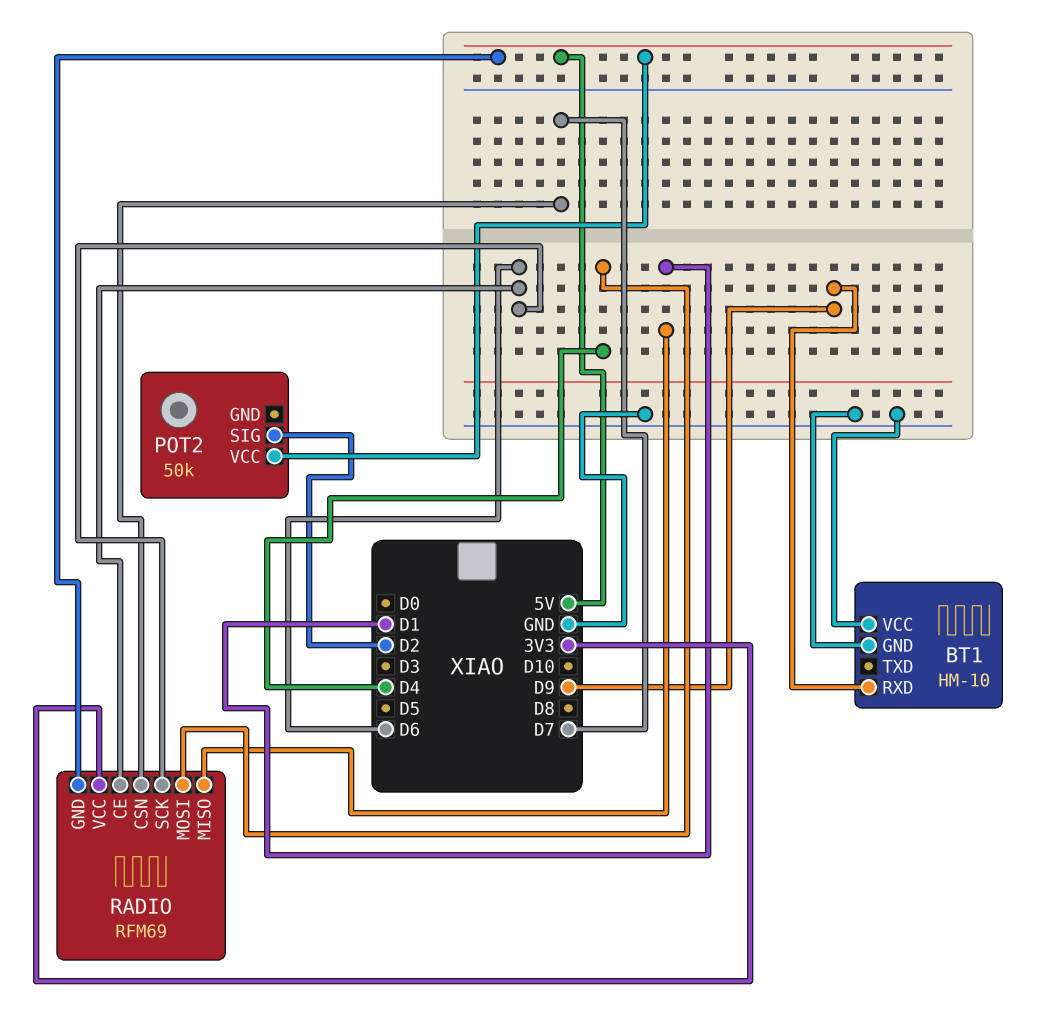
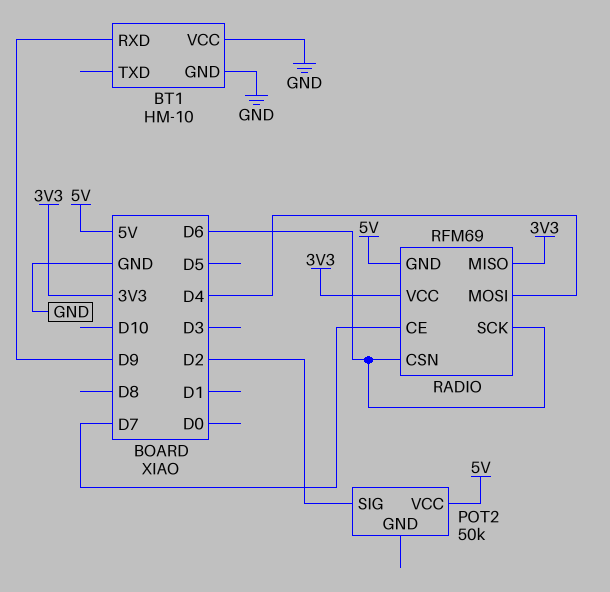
RADIO pin CE: D6 -> D7
RADIO pin CSN: D7 -> D6
RADIO pin MISO: D1 -> 3V3

